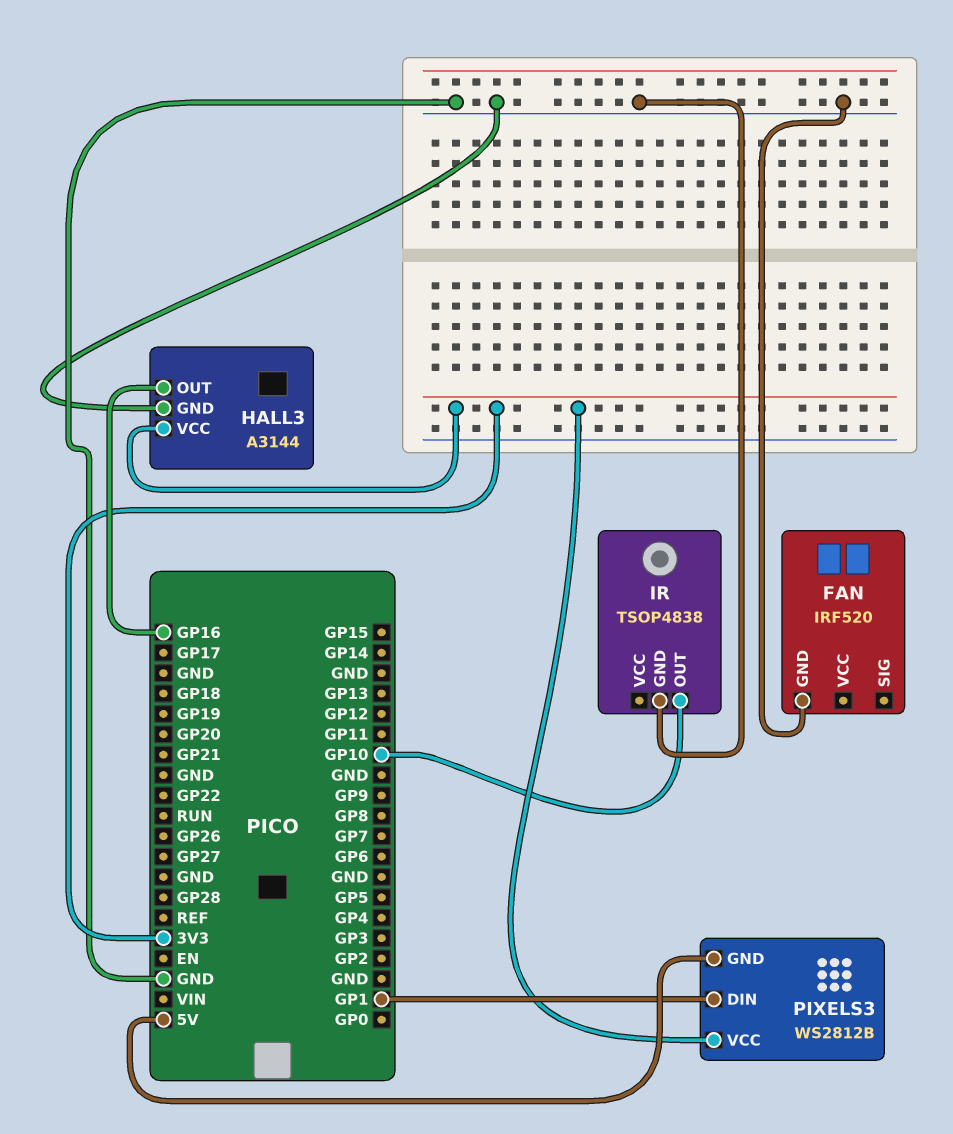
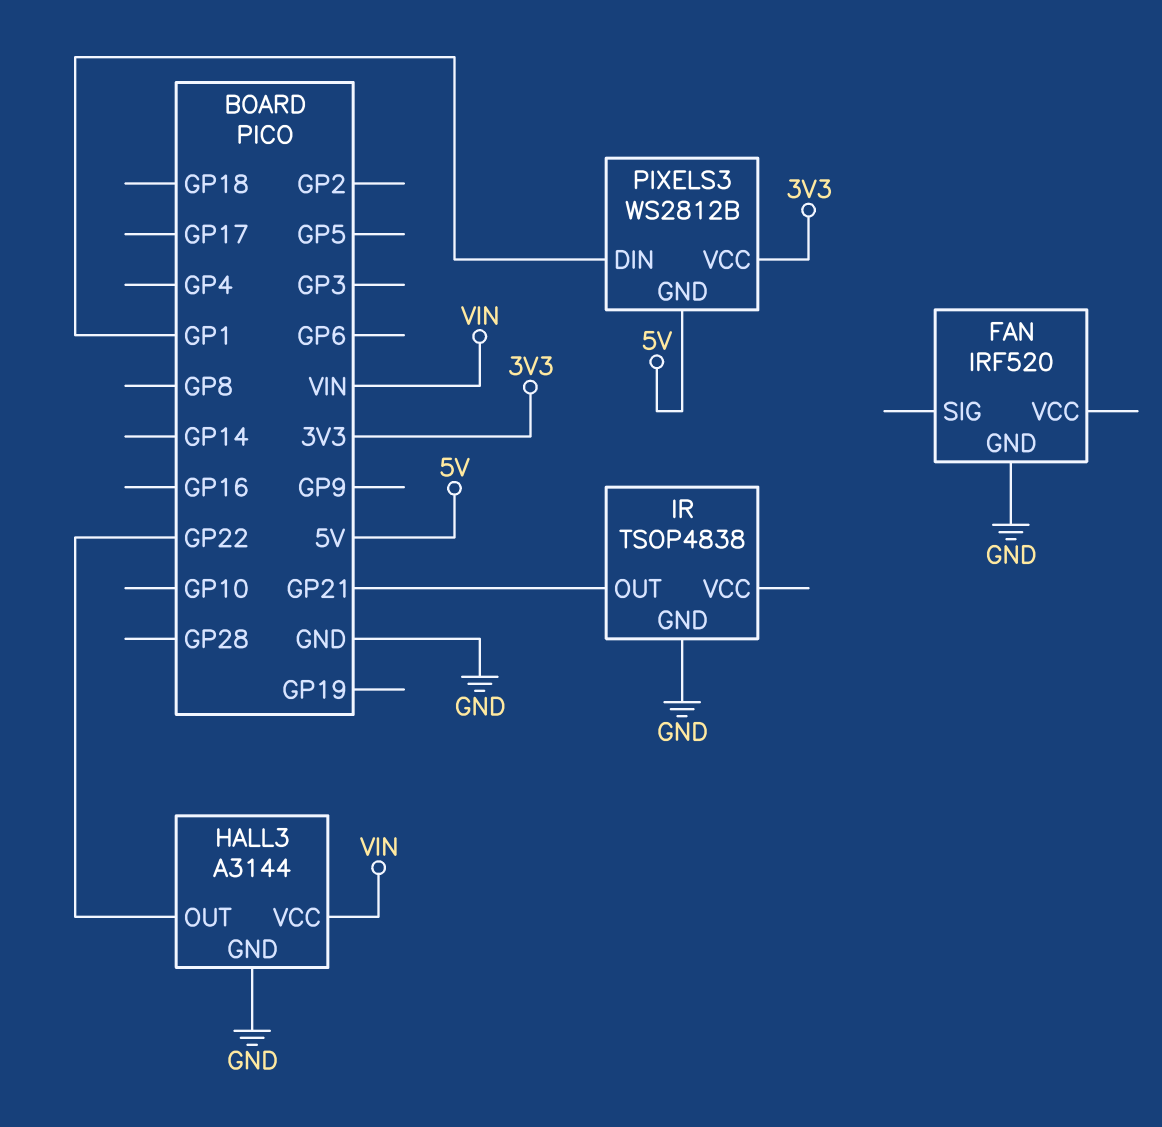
HALL3 pin OUT: GP16 -> GP22
HALL3 pin VCC: 3V3 -> VIN
IR pin OUT: GP10 -> GP21

